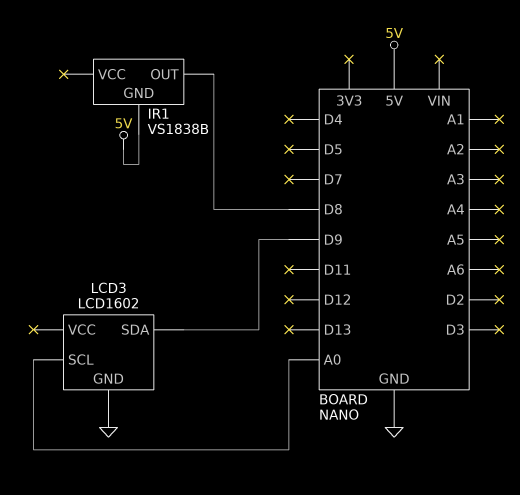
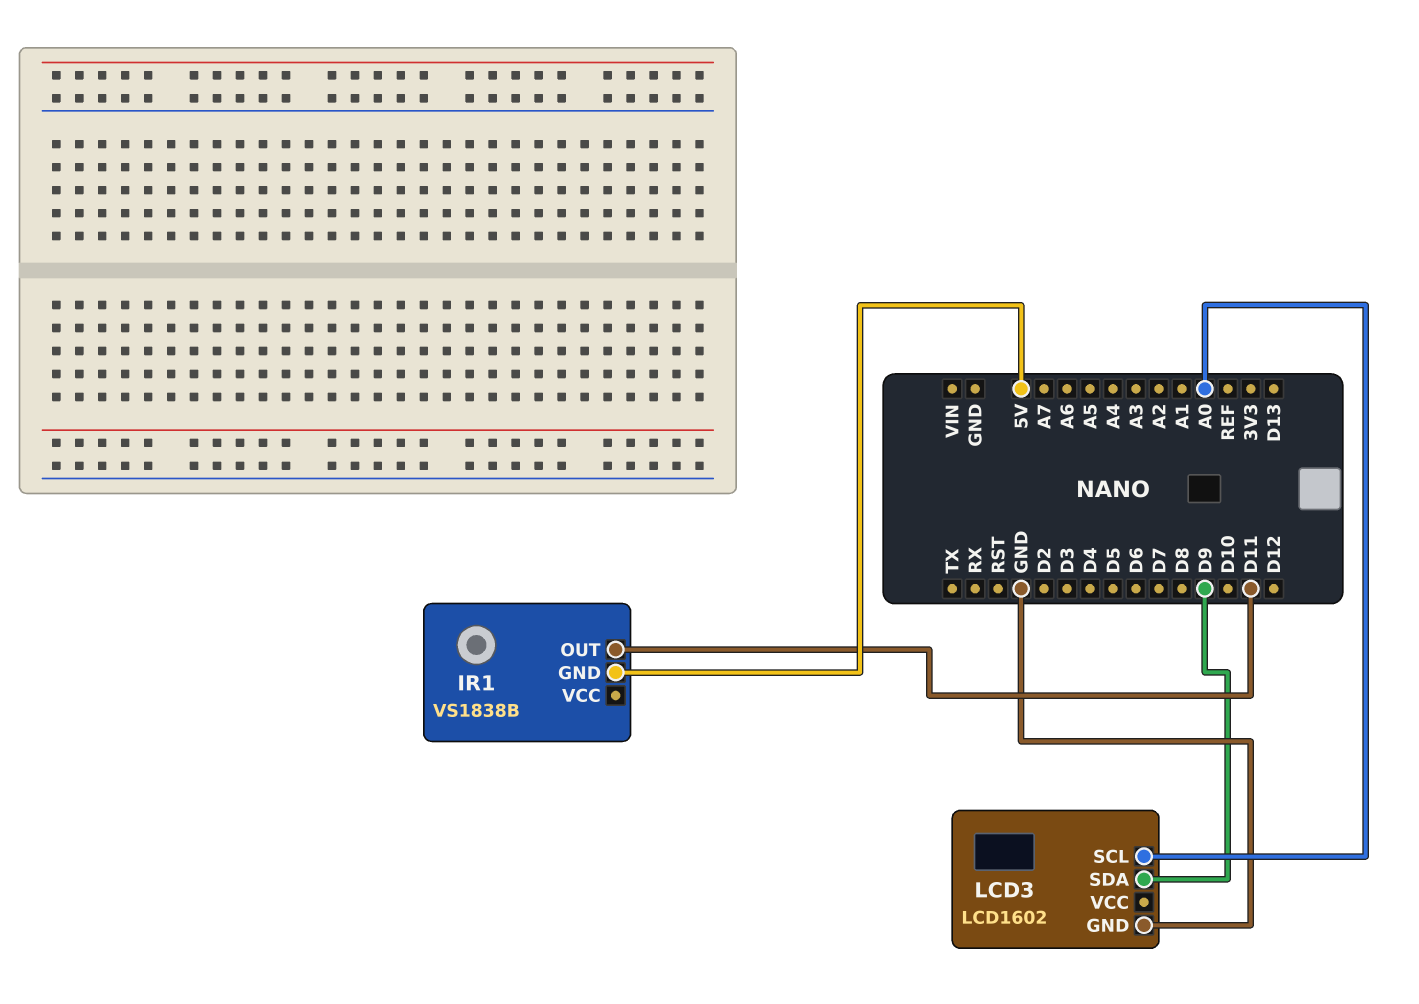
IR1 pin OUT: D8 -> D11

